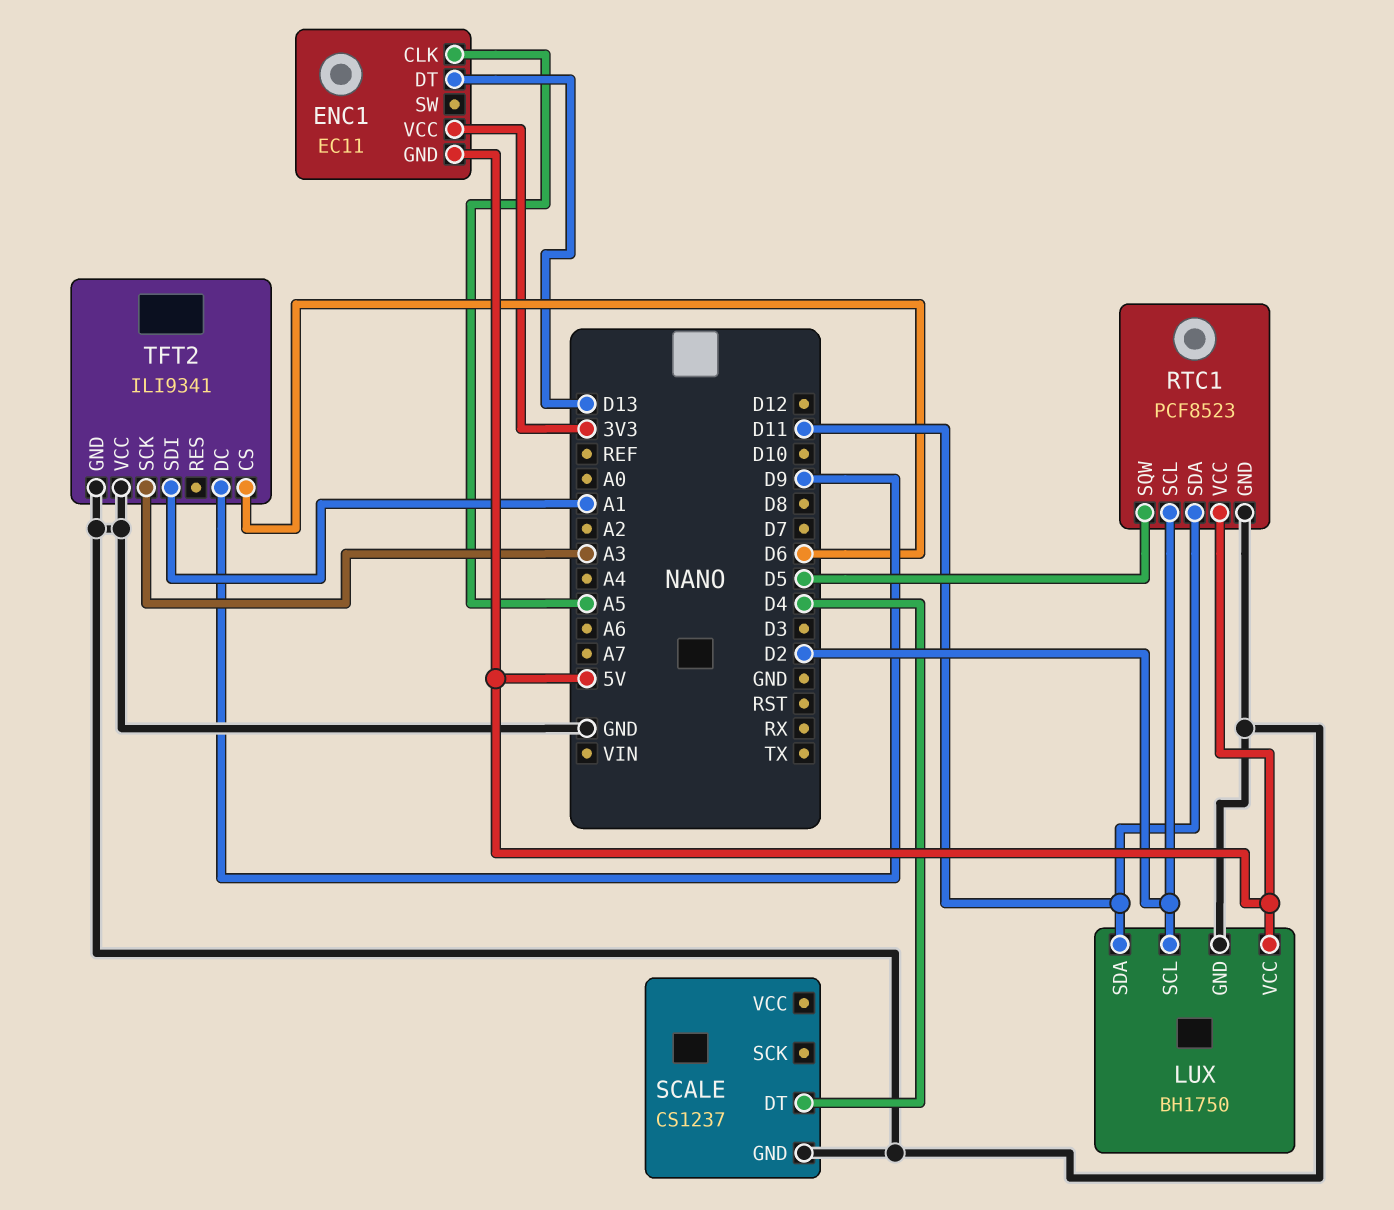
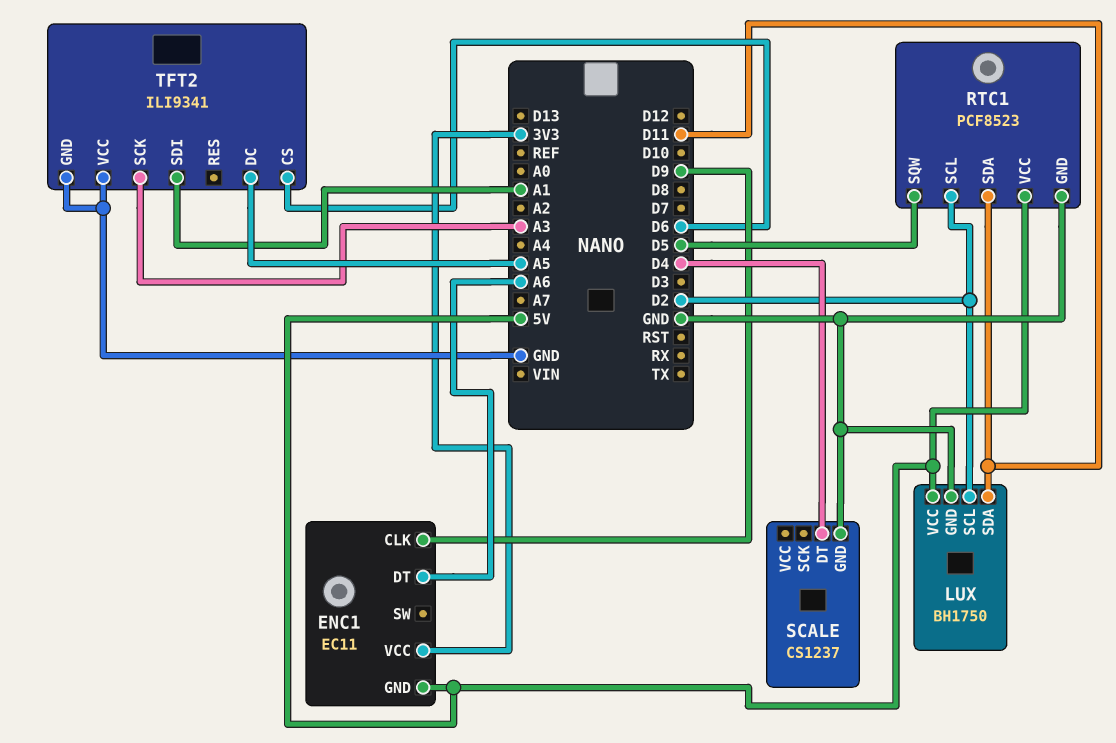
ENC1 pin CLK: A5 -> D9
ENC1 pin DT: D13 -> A6
TFT2 pin DC: D9 -> A5

